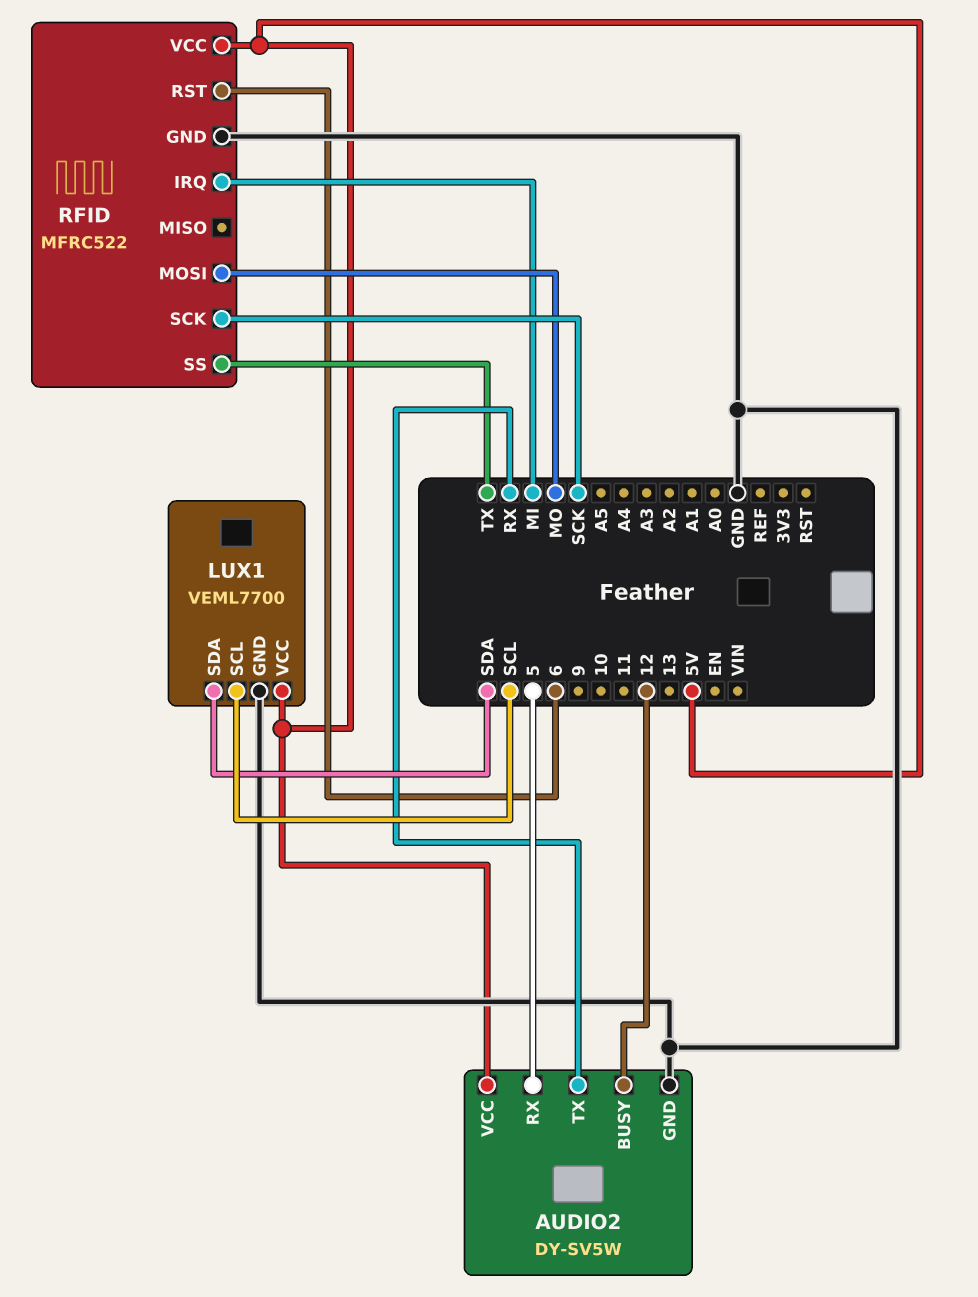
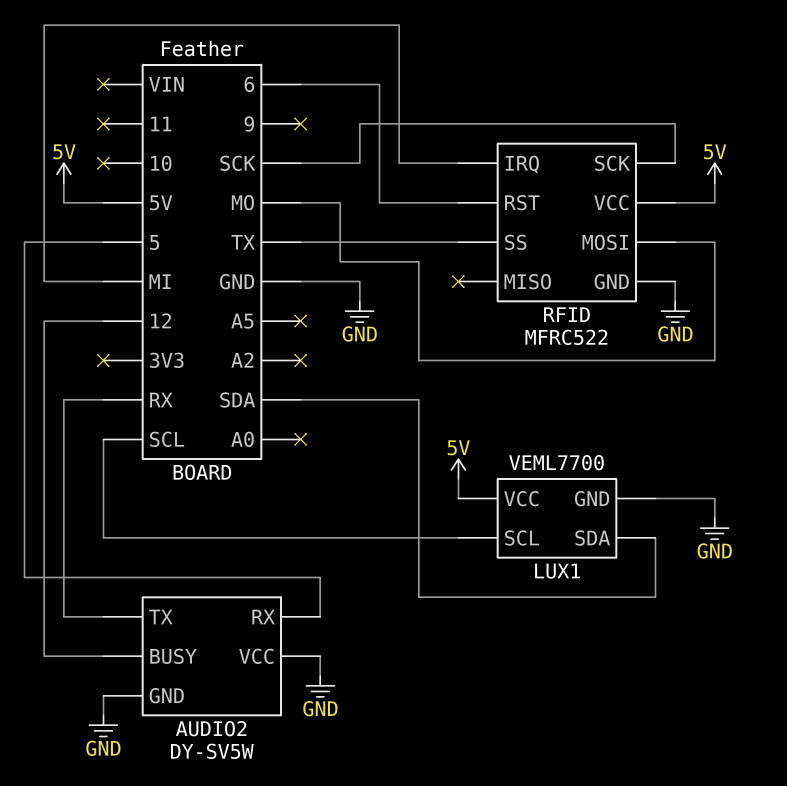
AUDIO2 pin VCC: 5V -> GND

